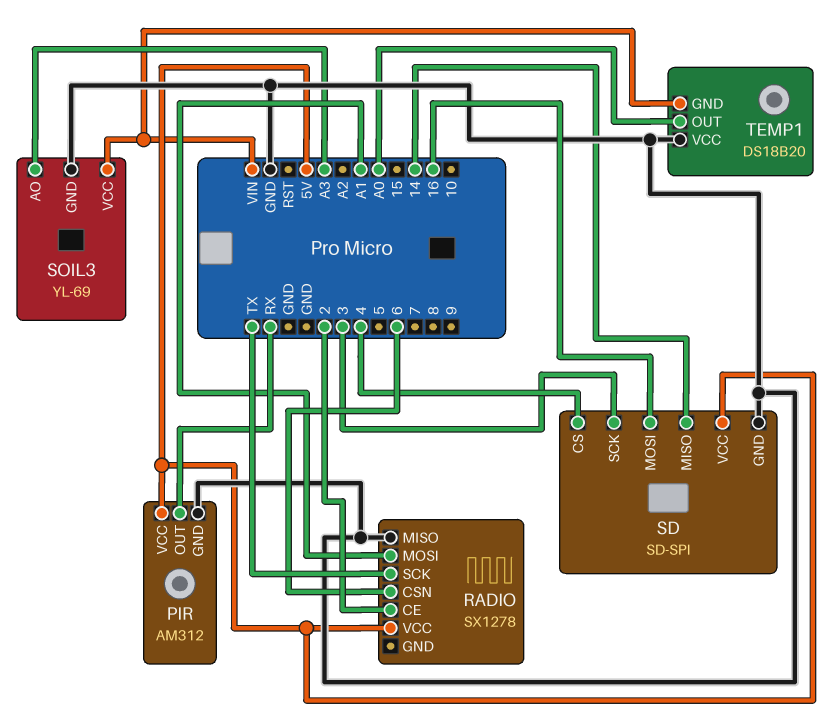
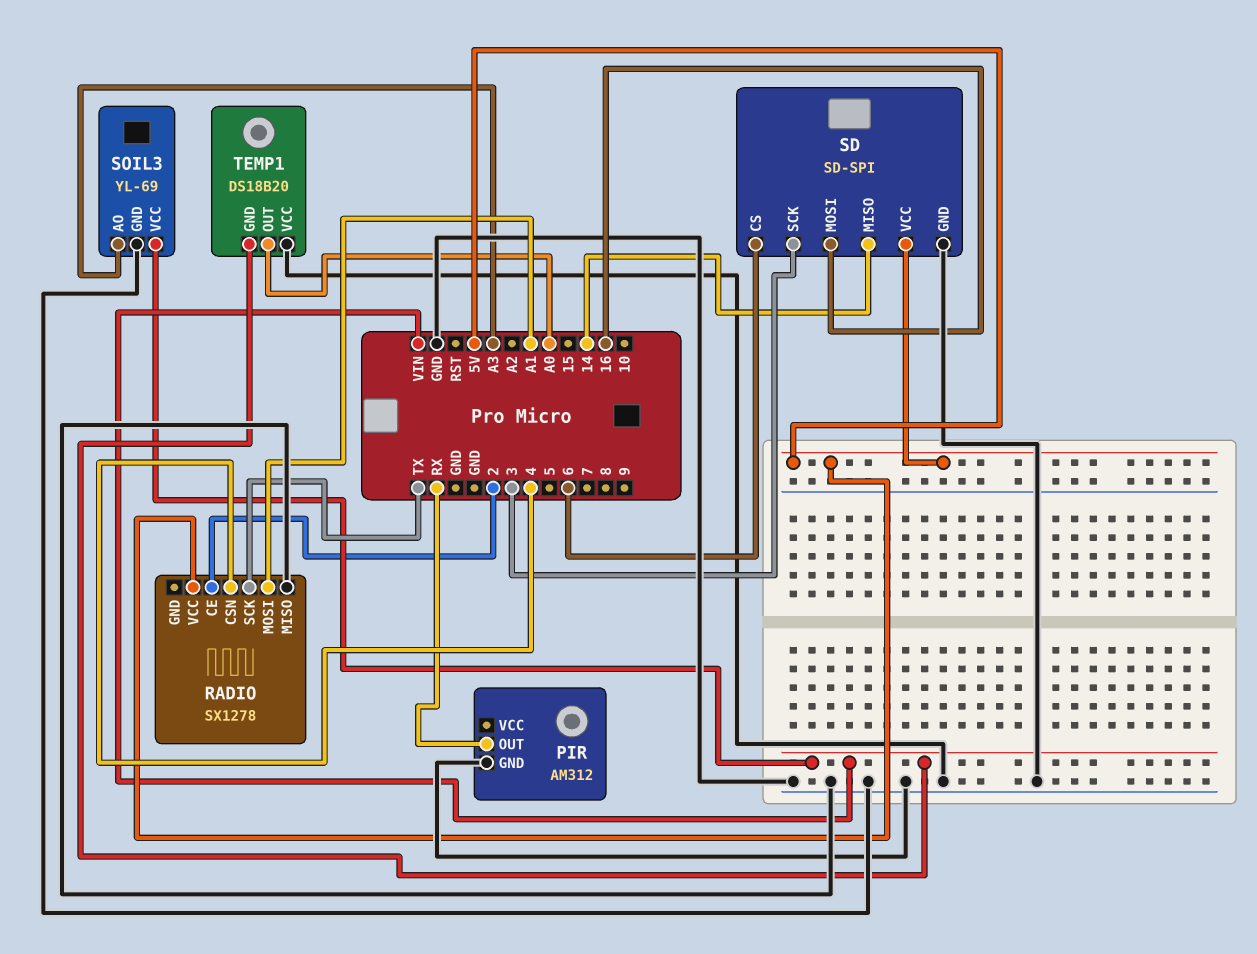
PIR pin VCC: 5V -> none
RADIO pin CSN: 6 -> 4
SD pin CS: 4 -> 6

